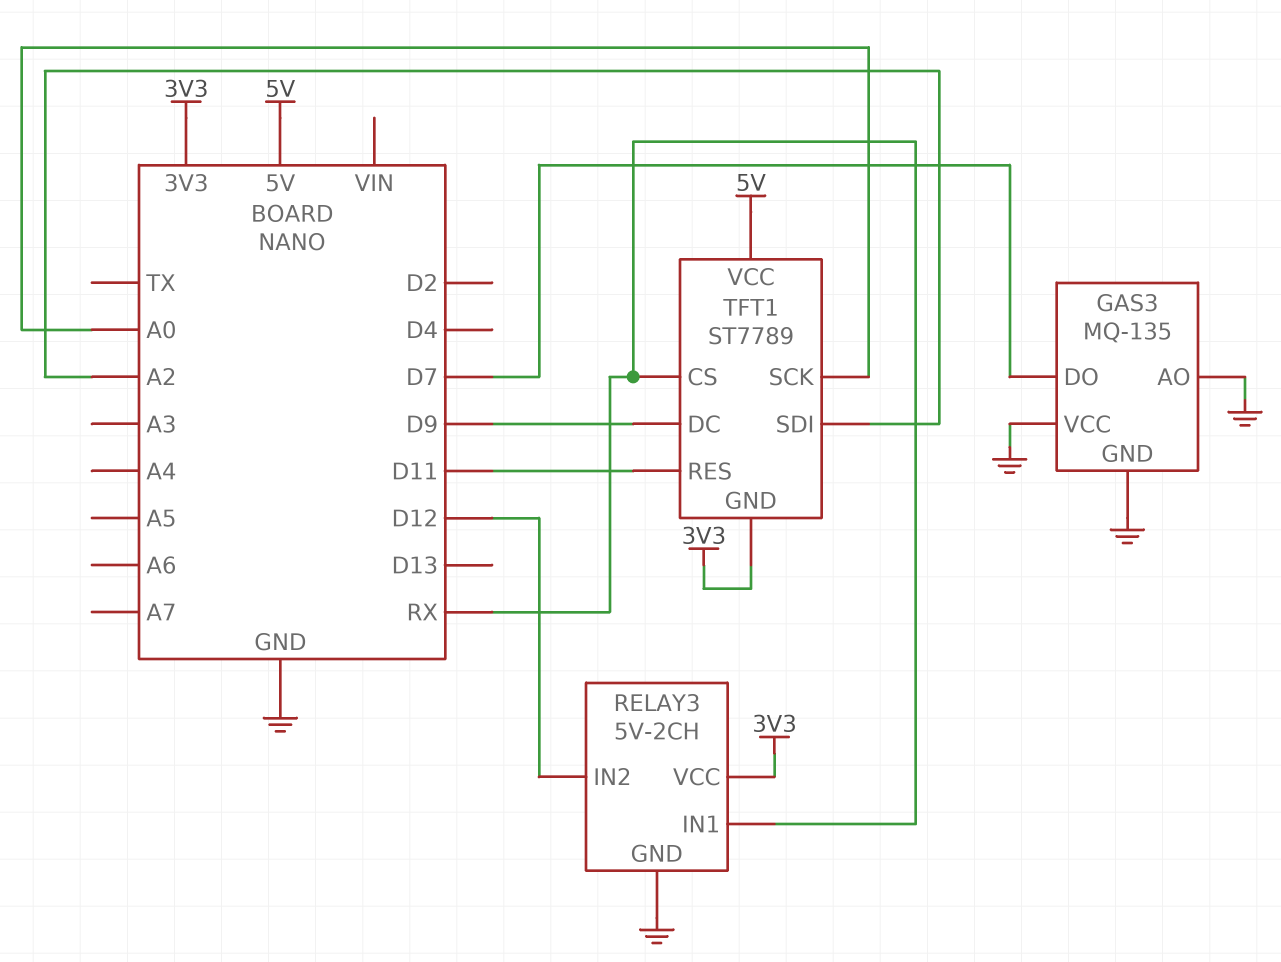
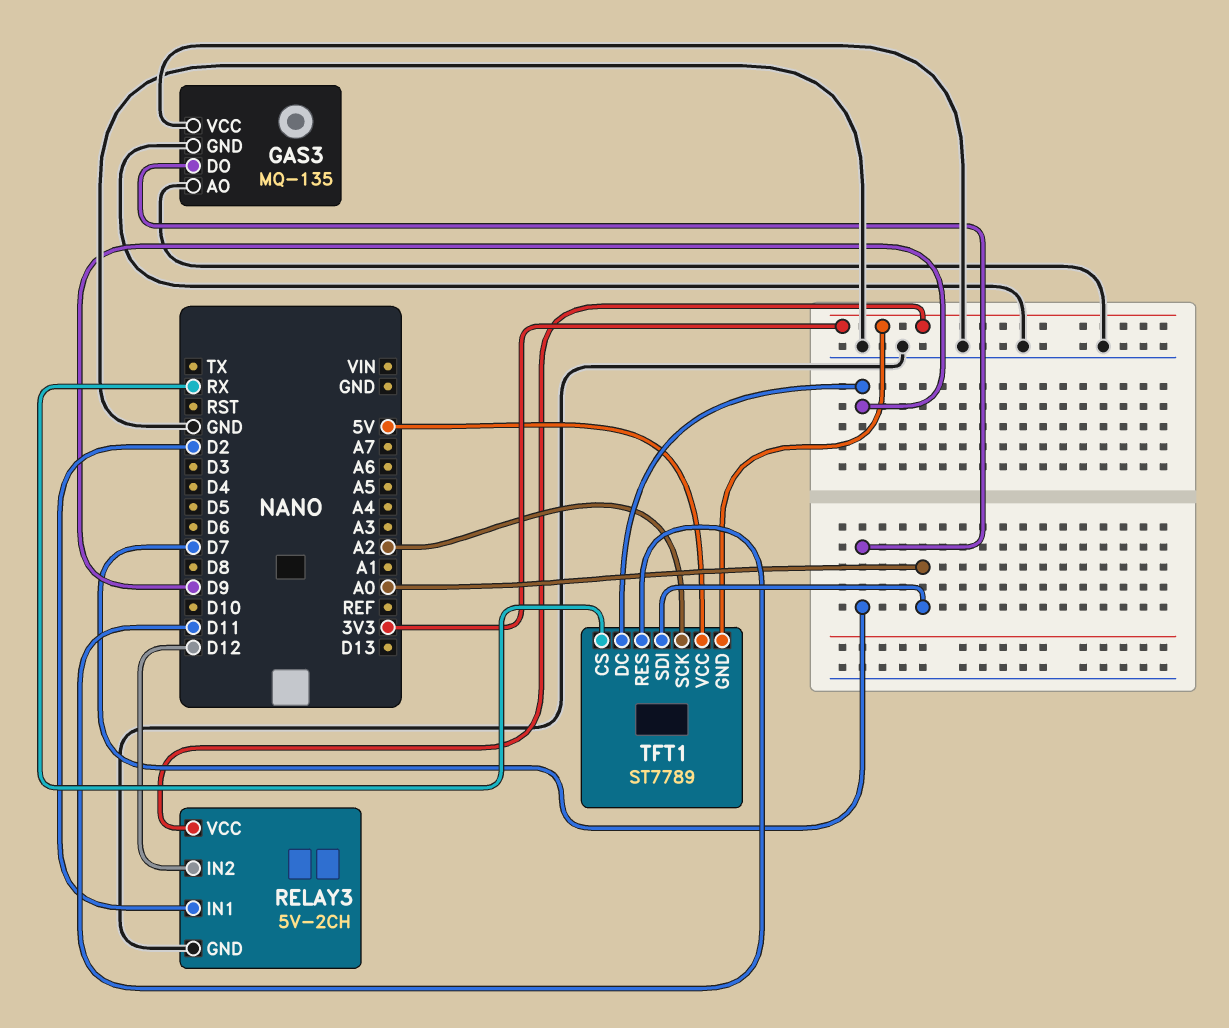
RELAY3 pin IN1: RX -> D2
TFT1 pin SCK: A0 -> A2
TFT1 pin SDI: A2 -> A0

